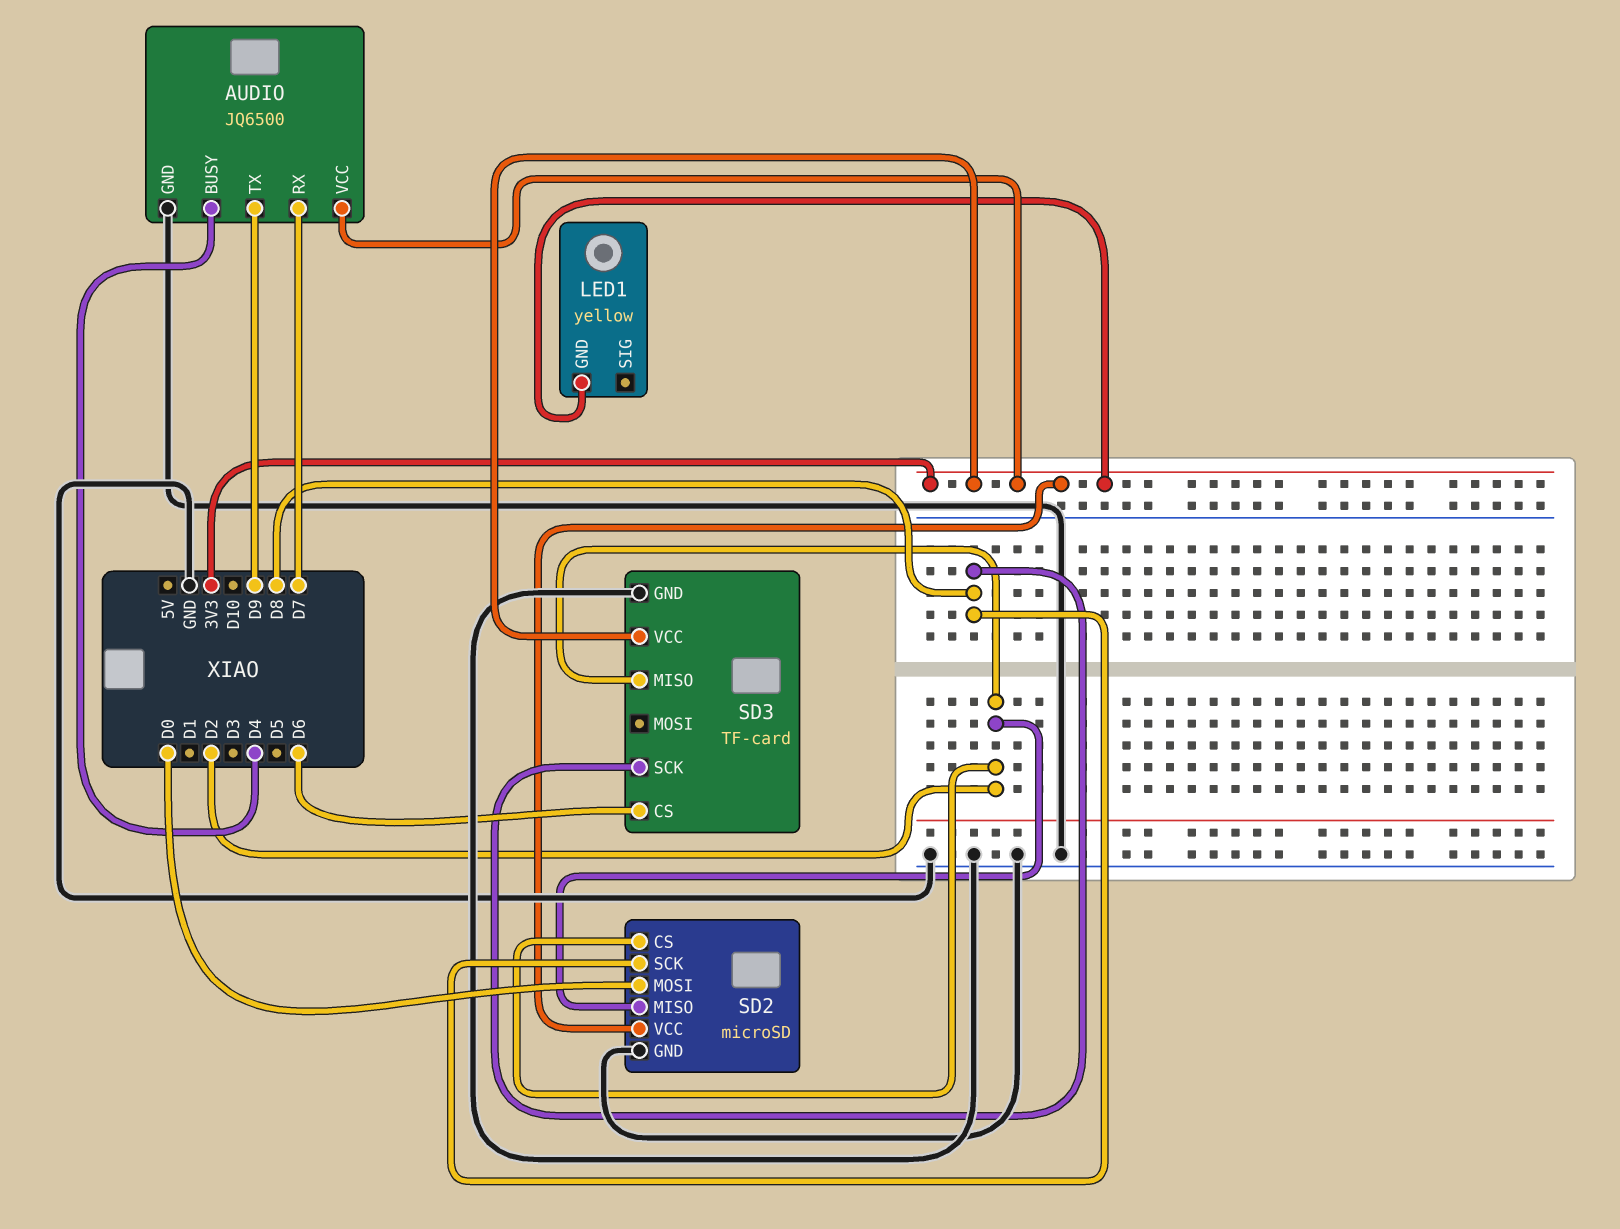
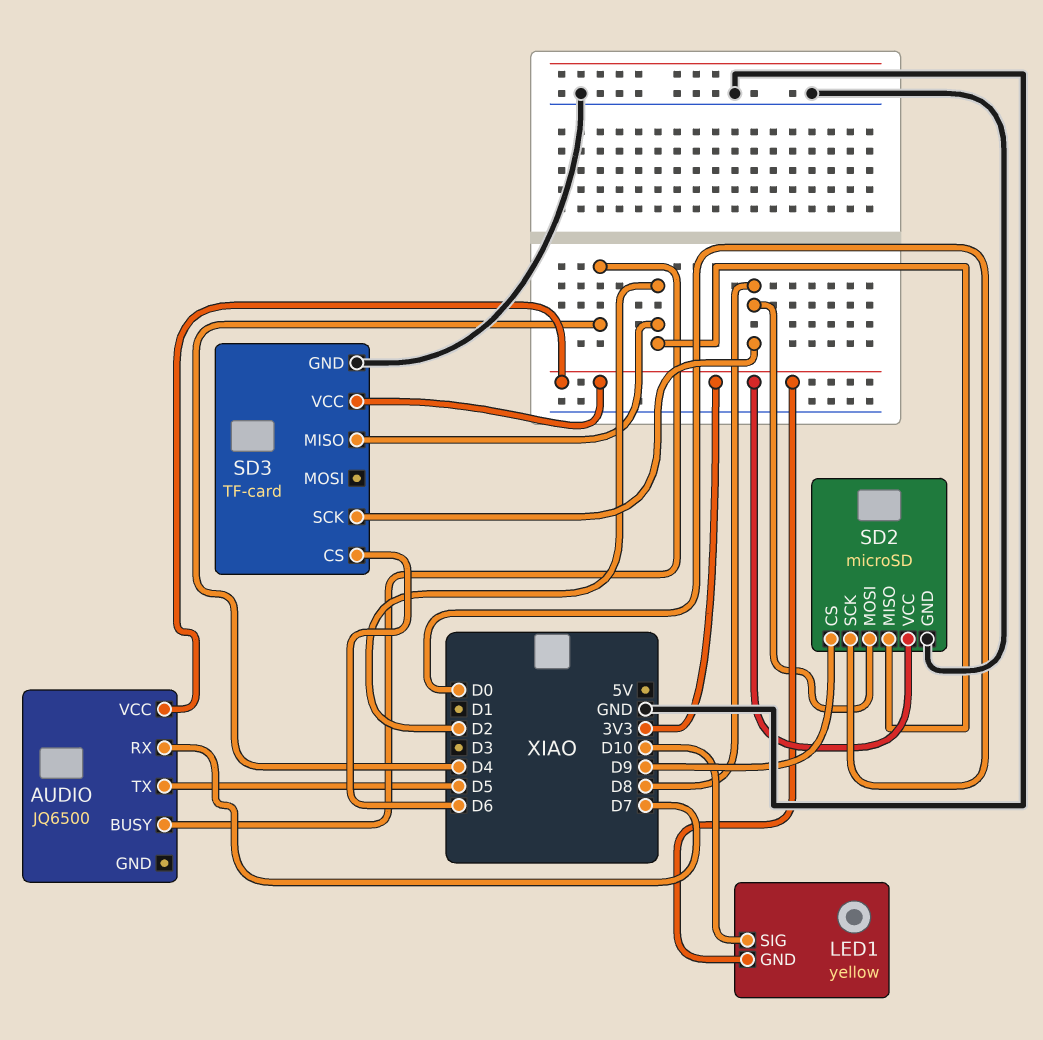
AUDIO pin GND: GND -> none
AUDIO pin TX: D9 -> D5
LED1 pin SIG: none -> D10
SD2 pin CS: D2 -> D9
SD2 pin MOSI: D0 -> D8
SD2 pin SCK: D8 -> D0

